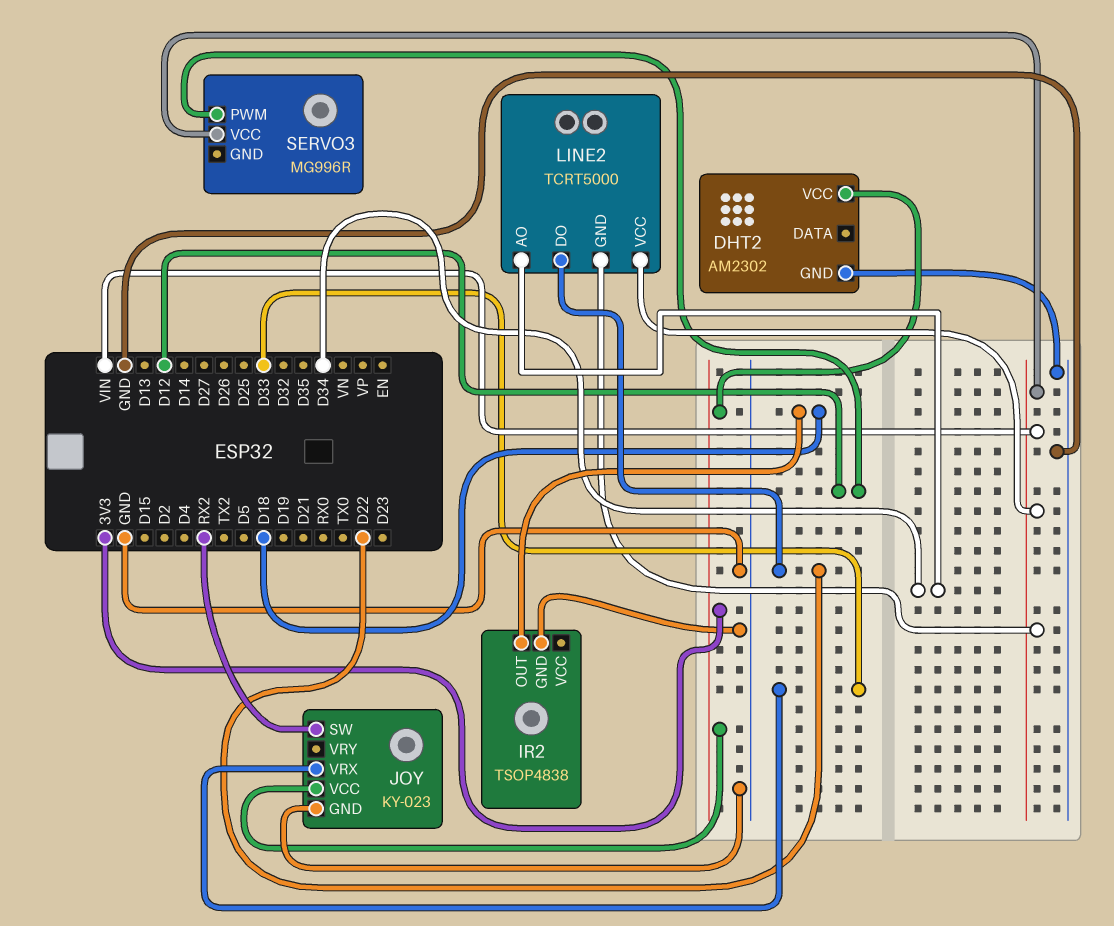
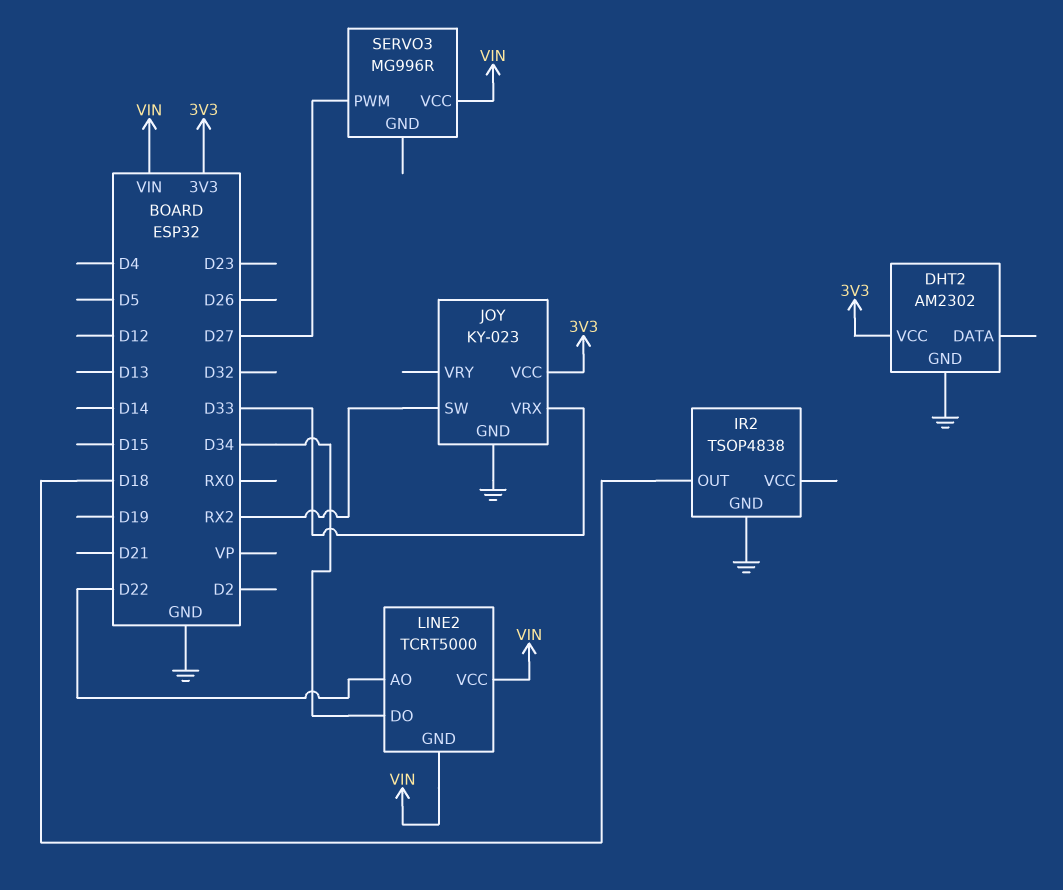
LINE2 pin AO: D34 -> D22
LINE2 pin DO: D22 -> D34
SERVO3 pin PWM: D12 -> D27

